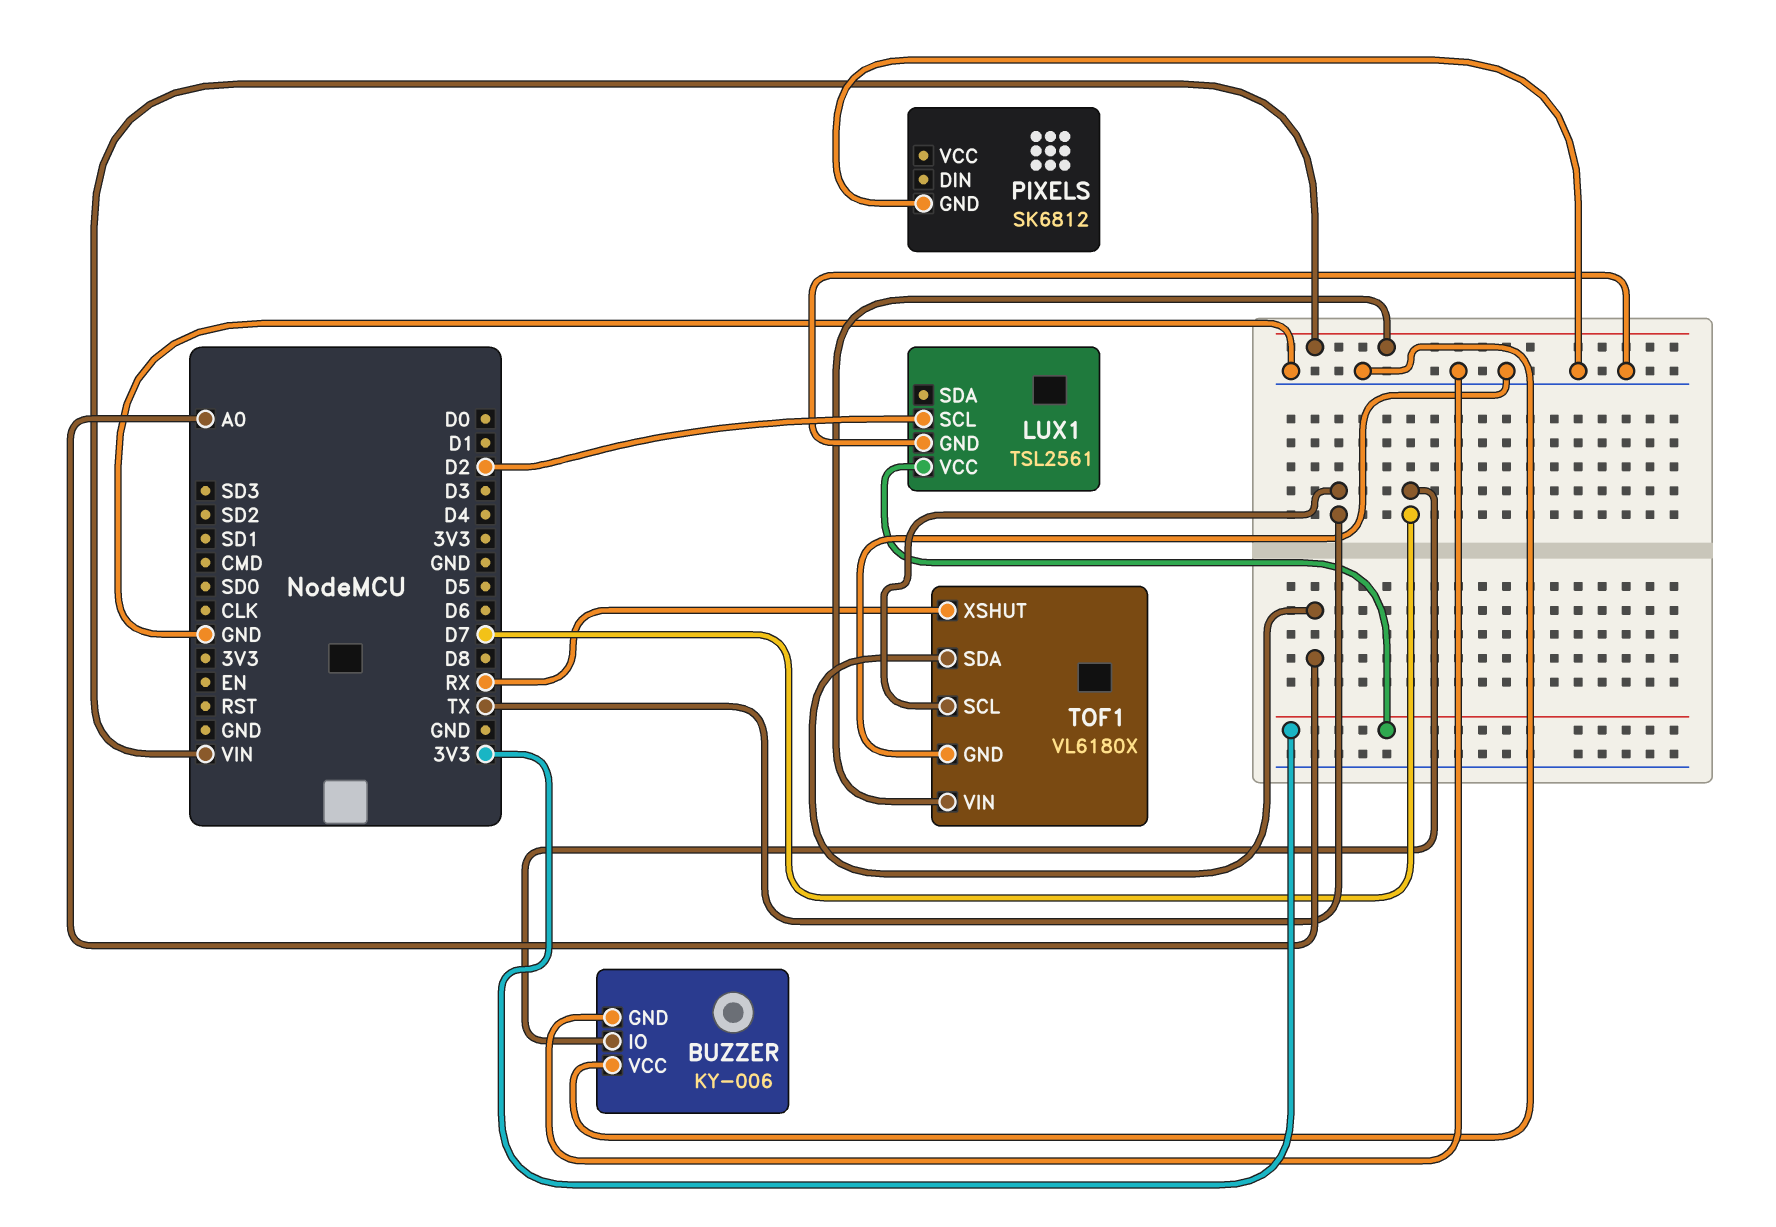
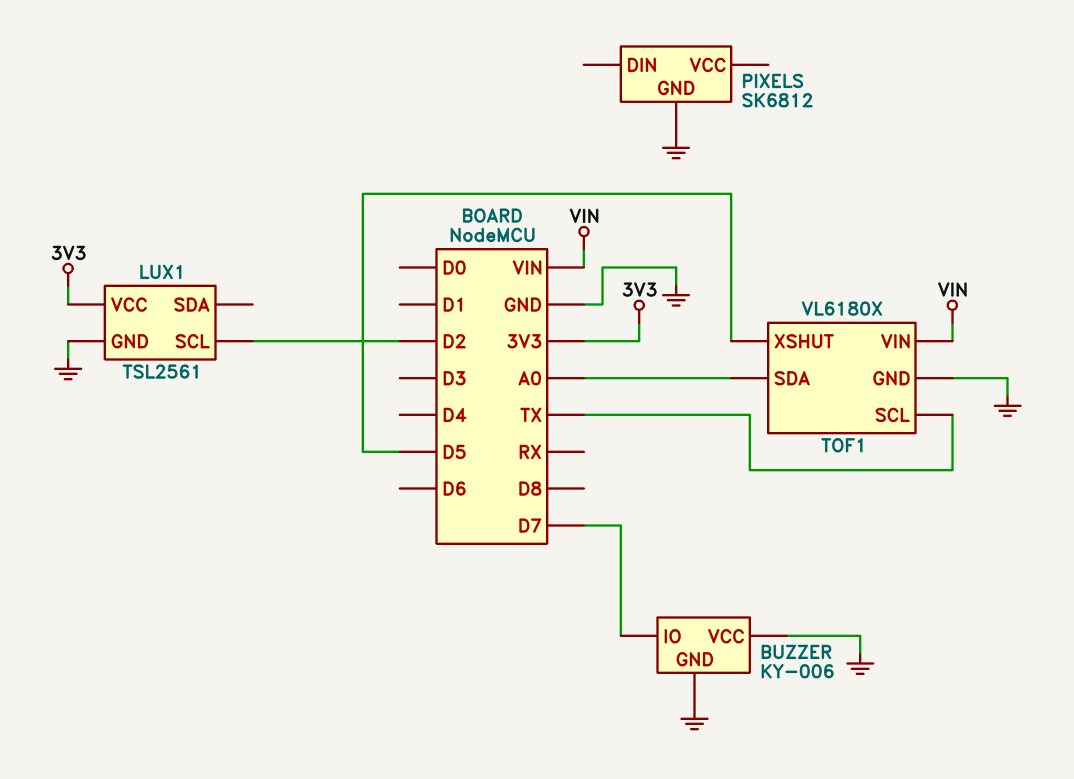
TOF1 pin XSHUT: RX -> D5

